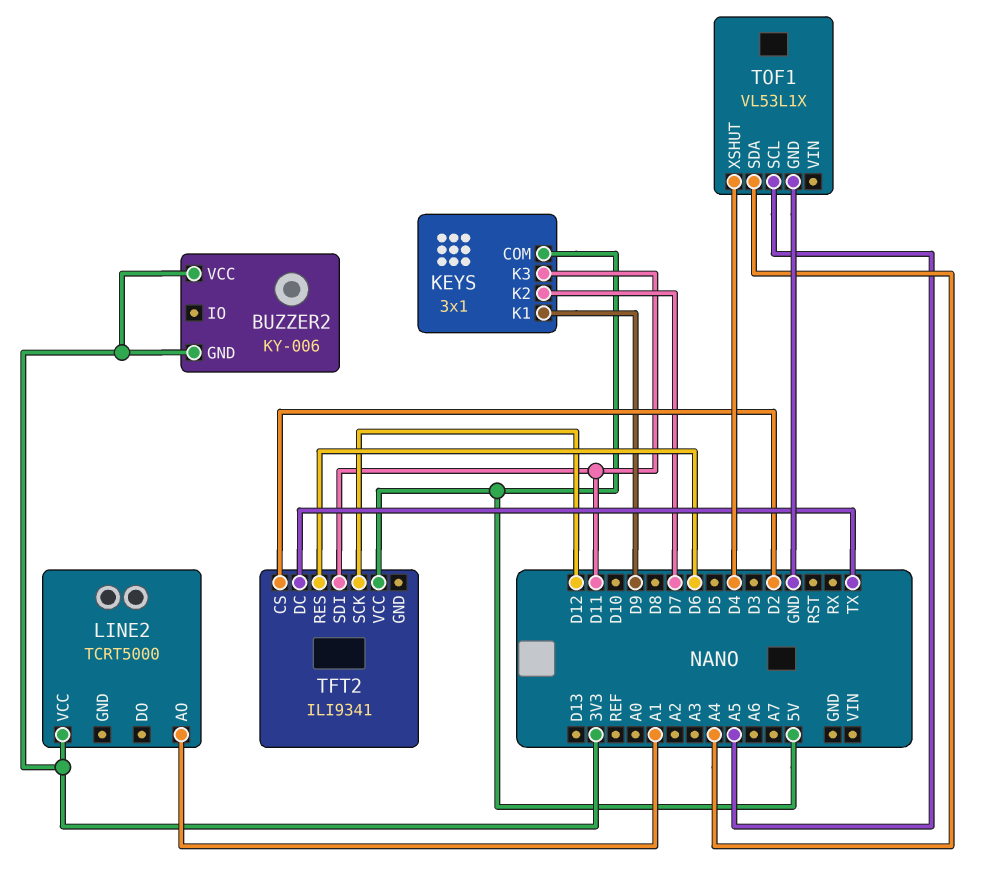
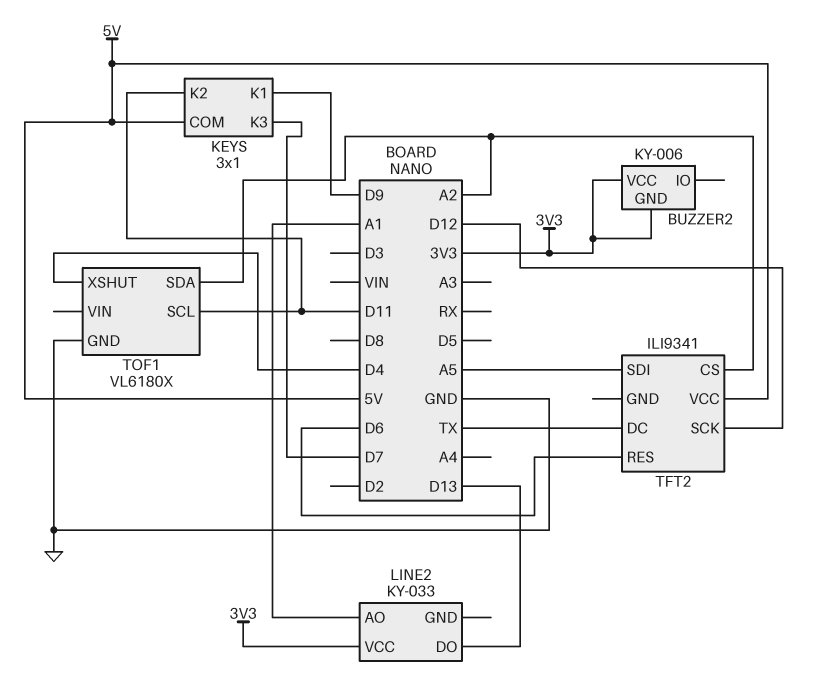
KEYS pin K2: D7 -> D11
KEYS pin K3: D11 -> D7
LINE2: TCRT5000 -> KY-033
LINE2 pin DO: none -> D13
TFT2 pin CS: D2 -> A2
TFT2 pin SDI: D11 -> A5
TOF1: VL53L1X -> VL6180X
TOF1 pin SCL: A5 -> D11
TOF1 pin SDA: A4 -> A2

